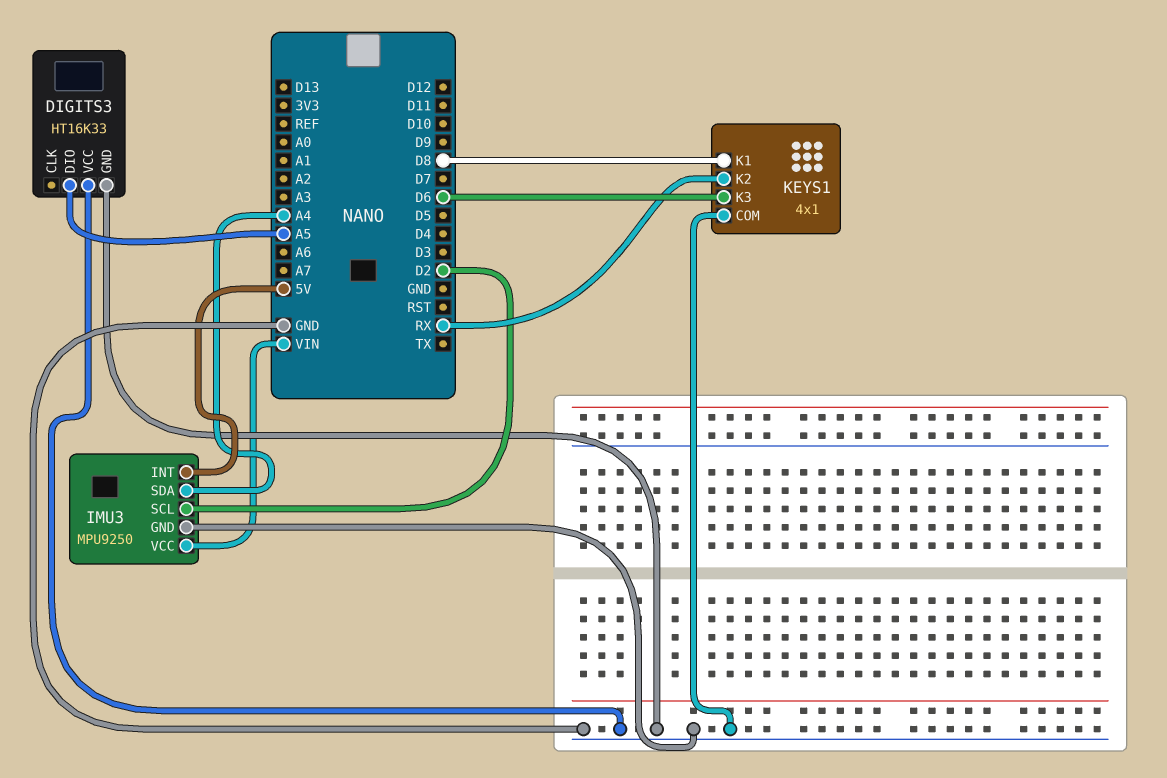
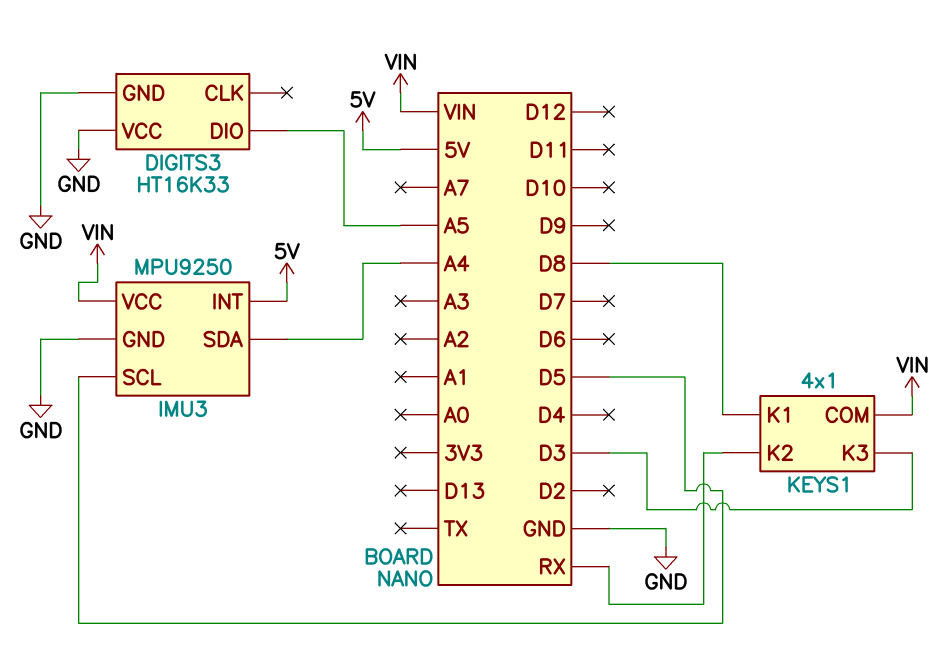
IMU3 pin SCL: D2 -> D5
KEYS1 pin COM: GND -> VIN
KEYS1 pin K3: D6 -> D3

